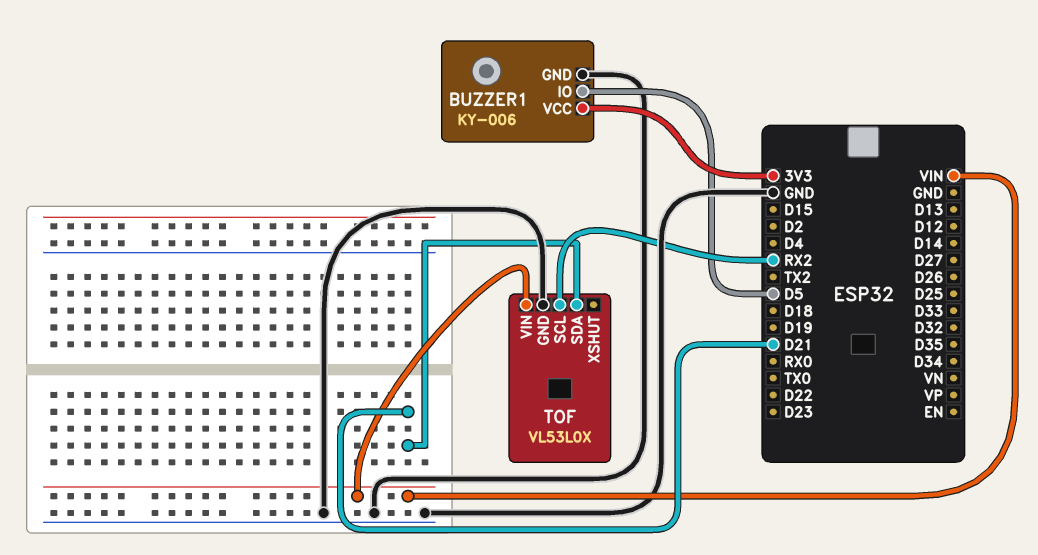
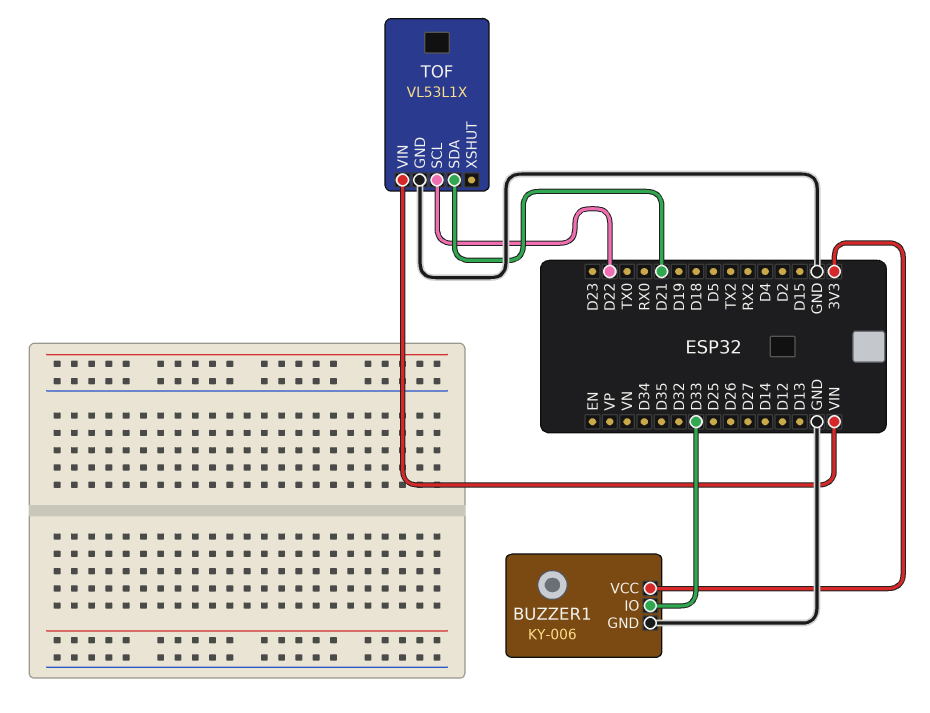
BUZZER1 pin IO: D5 -> D33
TOF: VL53L0X -> VL53L1X
TOF pin SCL: RX2 -> D22

